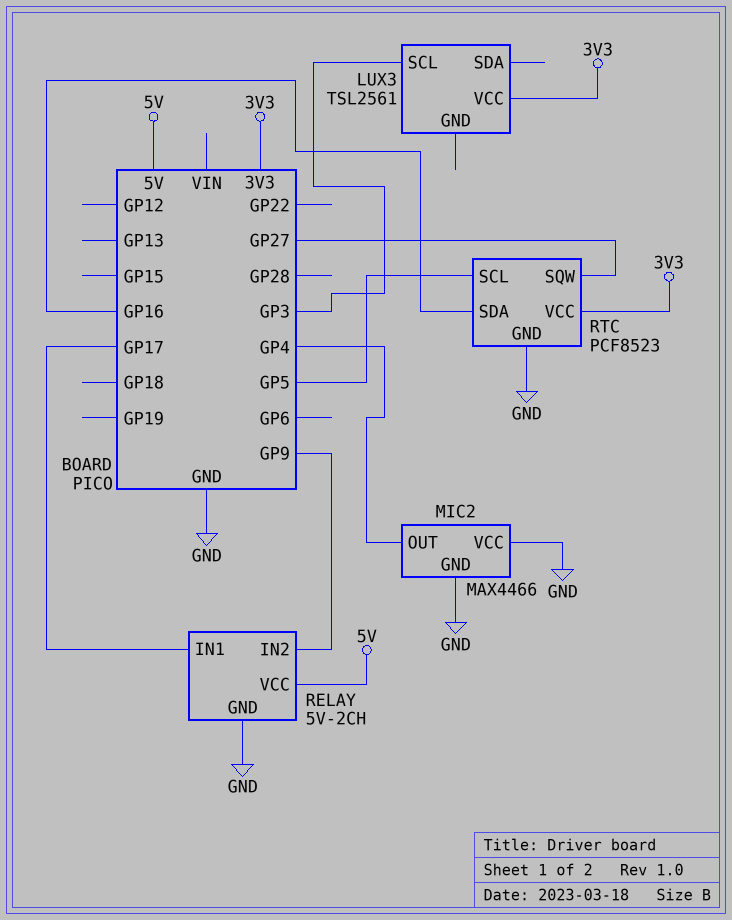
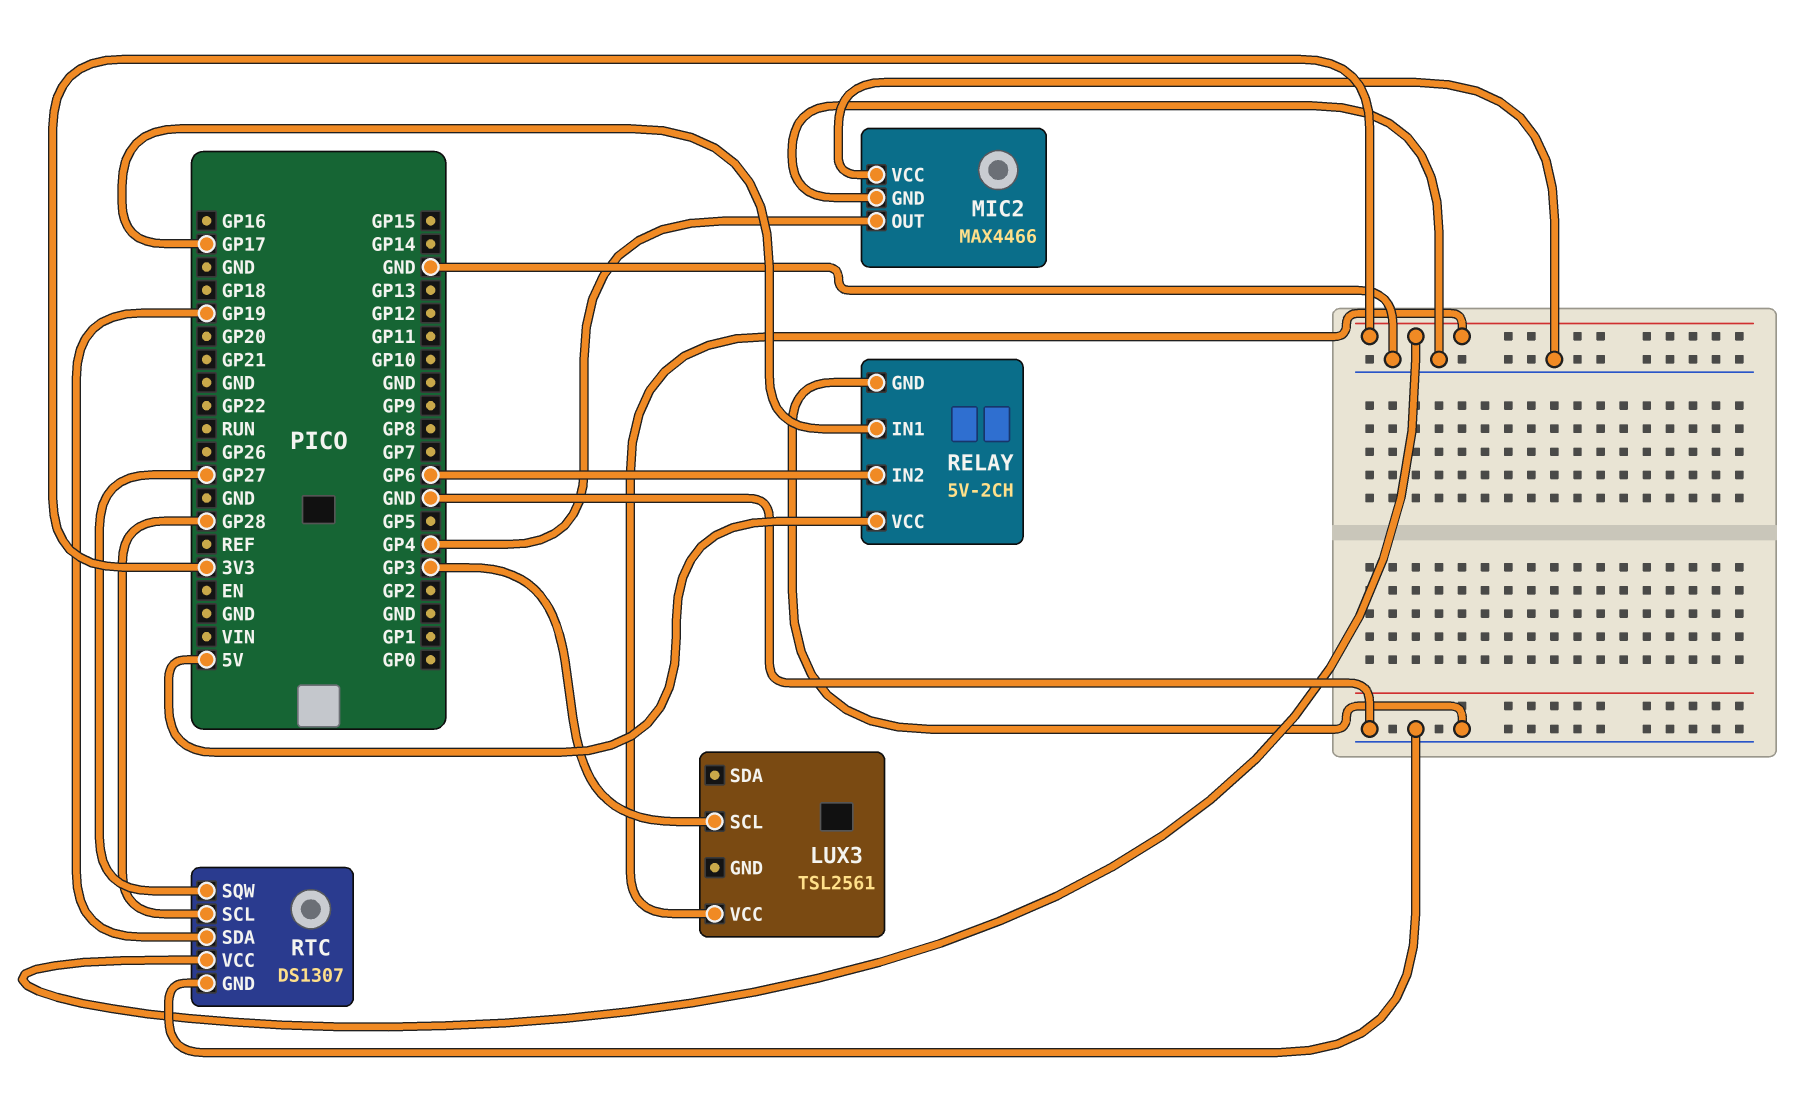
RELAY pin IN2: GP9 -> GP6
RTC: PCF8523 -> DS1307
RTC pin SCL: GP5 -> GP28
RTC pin SDA: GP16 -> GP19

